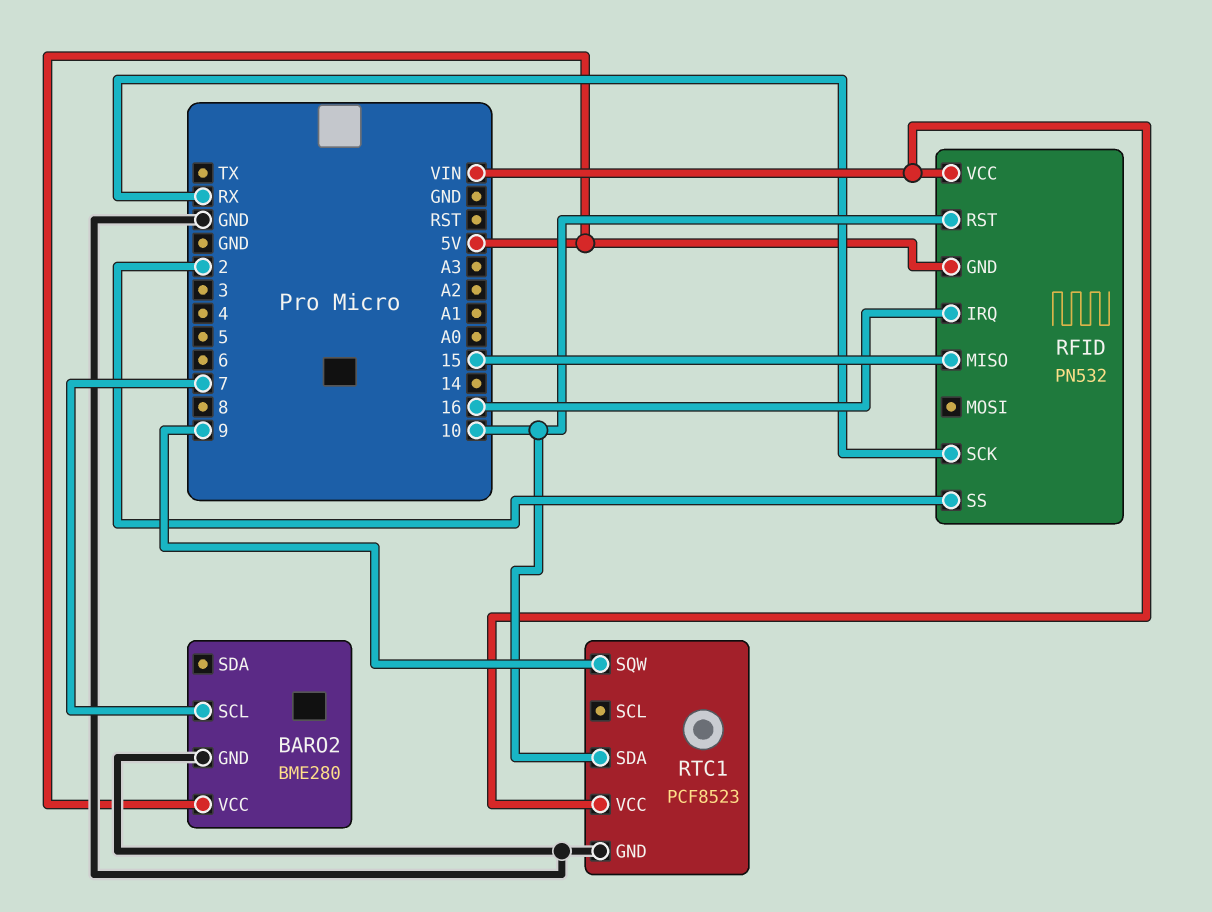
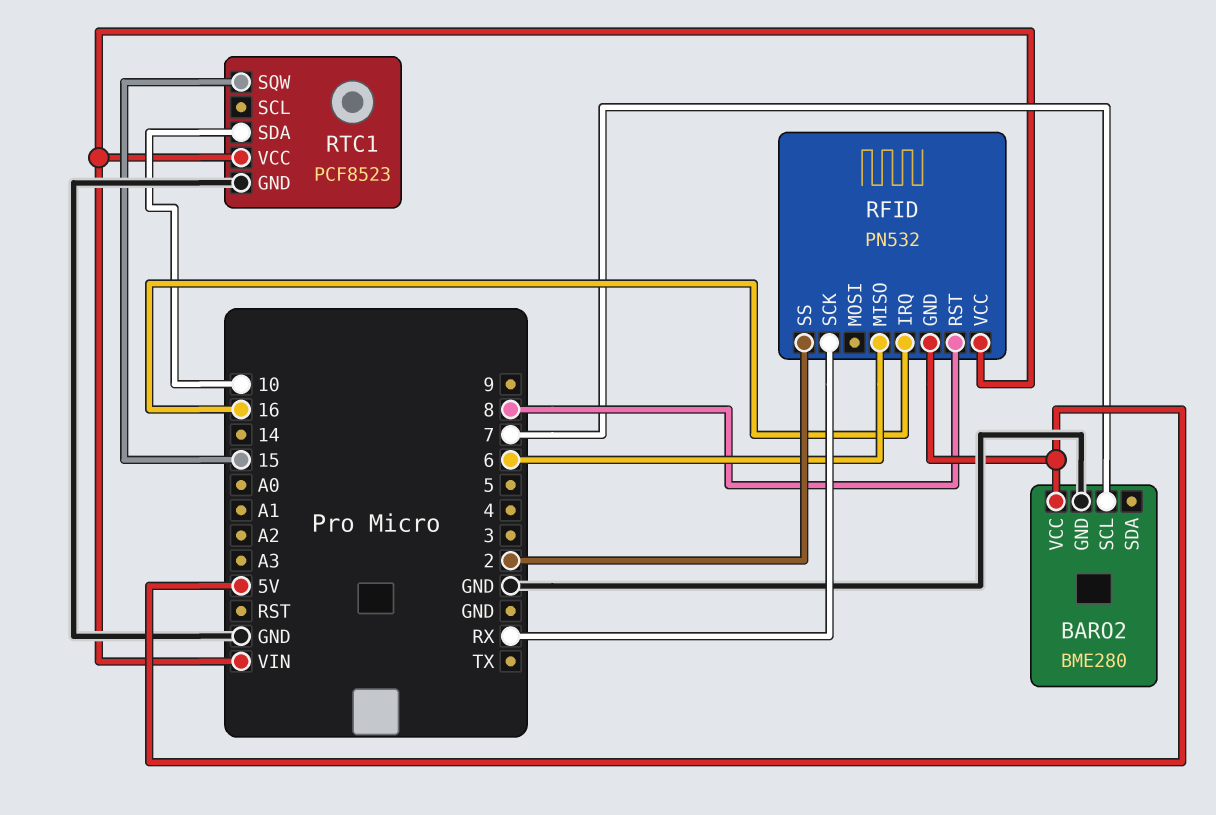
RFID pin MISO: 15 -> 6
RFID pin RST: 10 -> 8
RTC1 pin SQW: 9 -> 15

